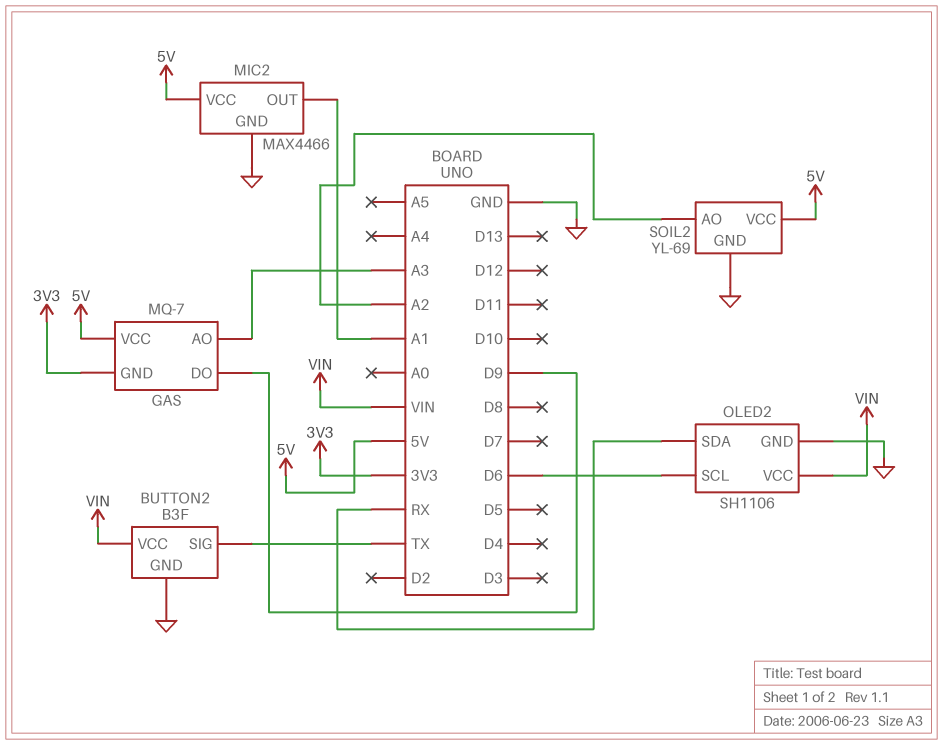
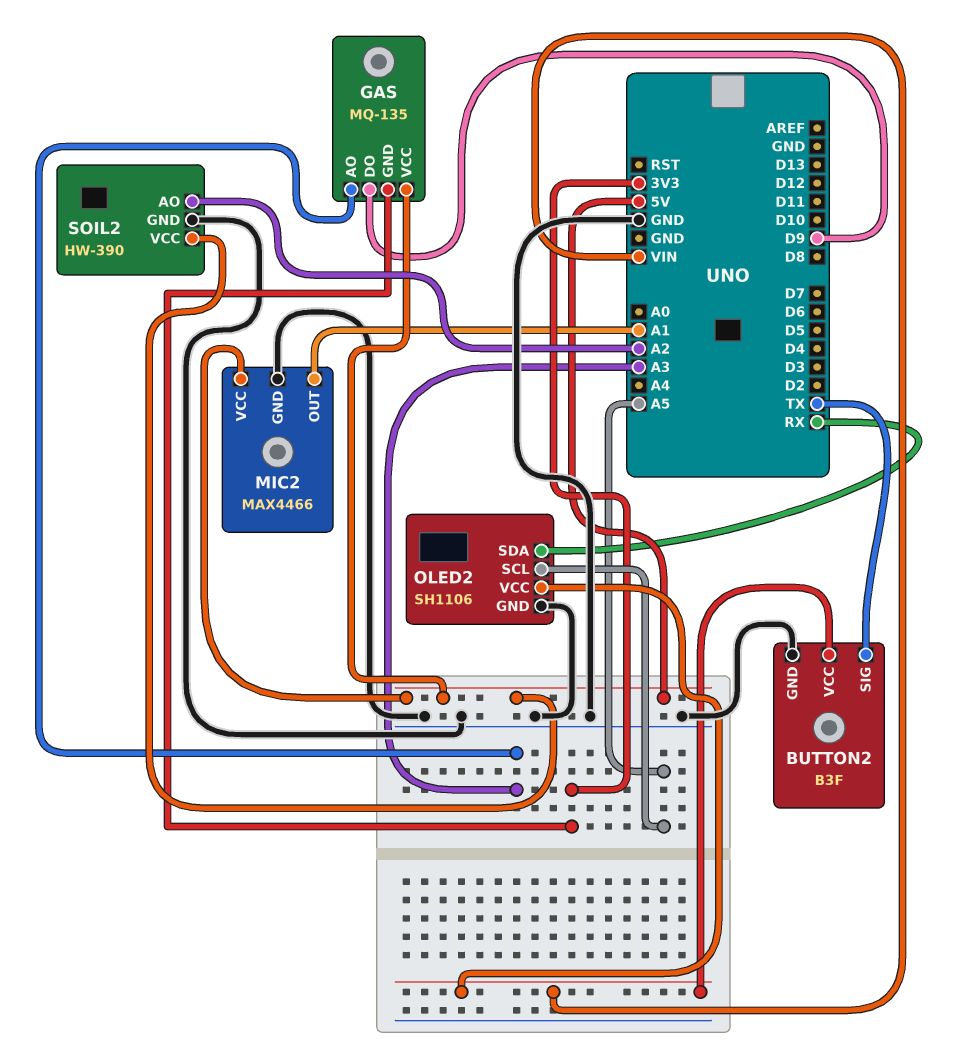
GAS: MQ-7 -> MQ-135
OLED2 pin SCL: D6 -> A5
SOIL2: YL-69 -> HW-390

